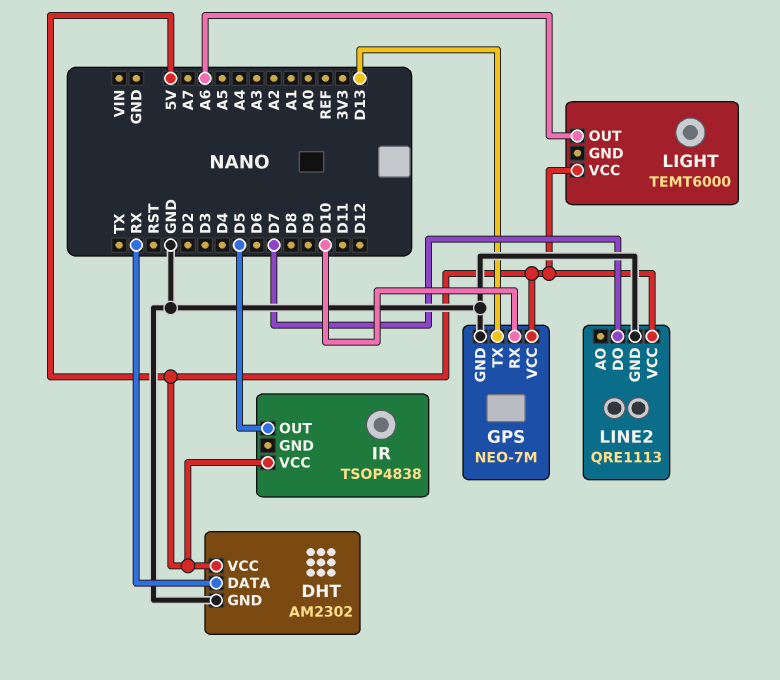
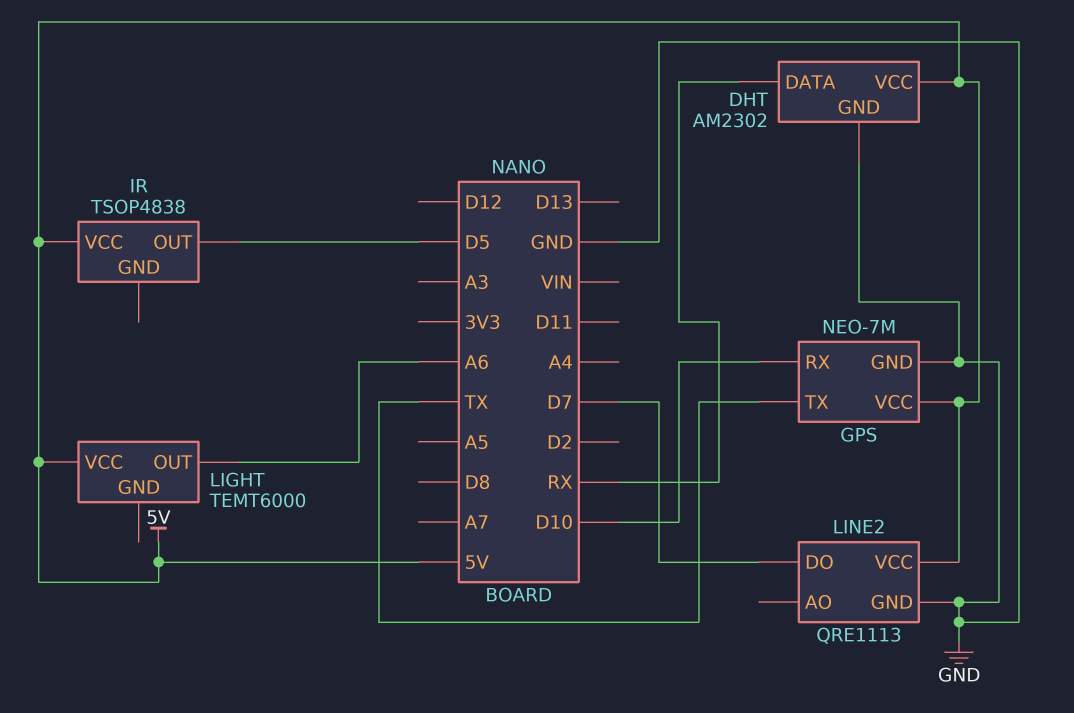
GPS pin TX: D13 -> TX

